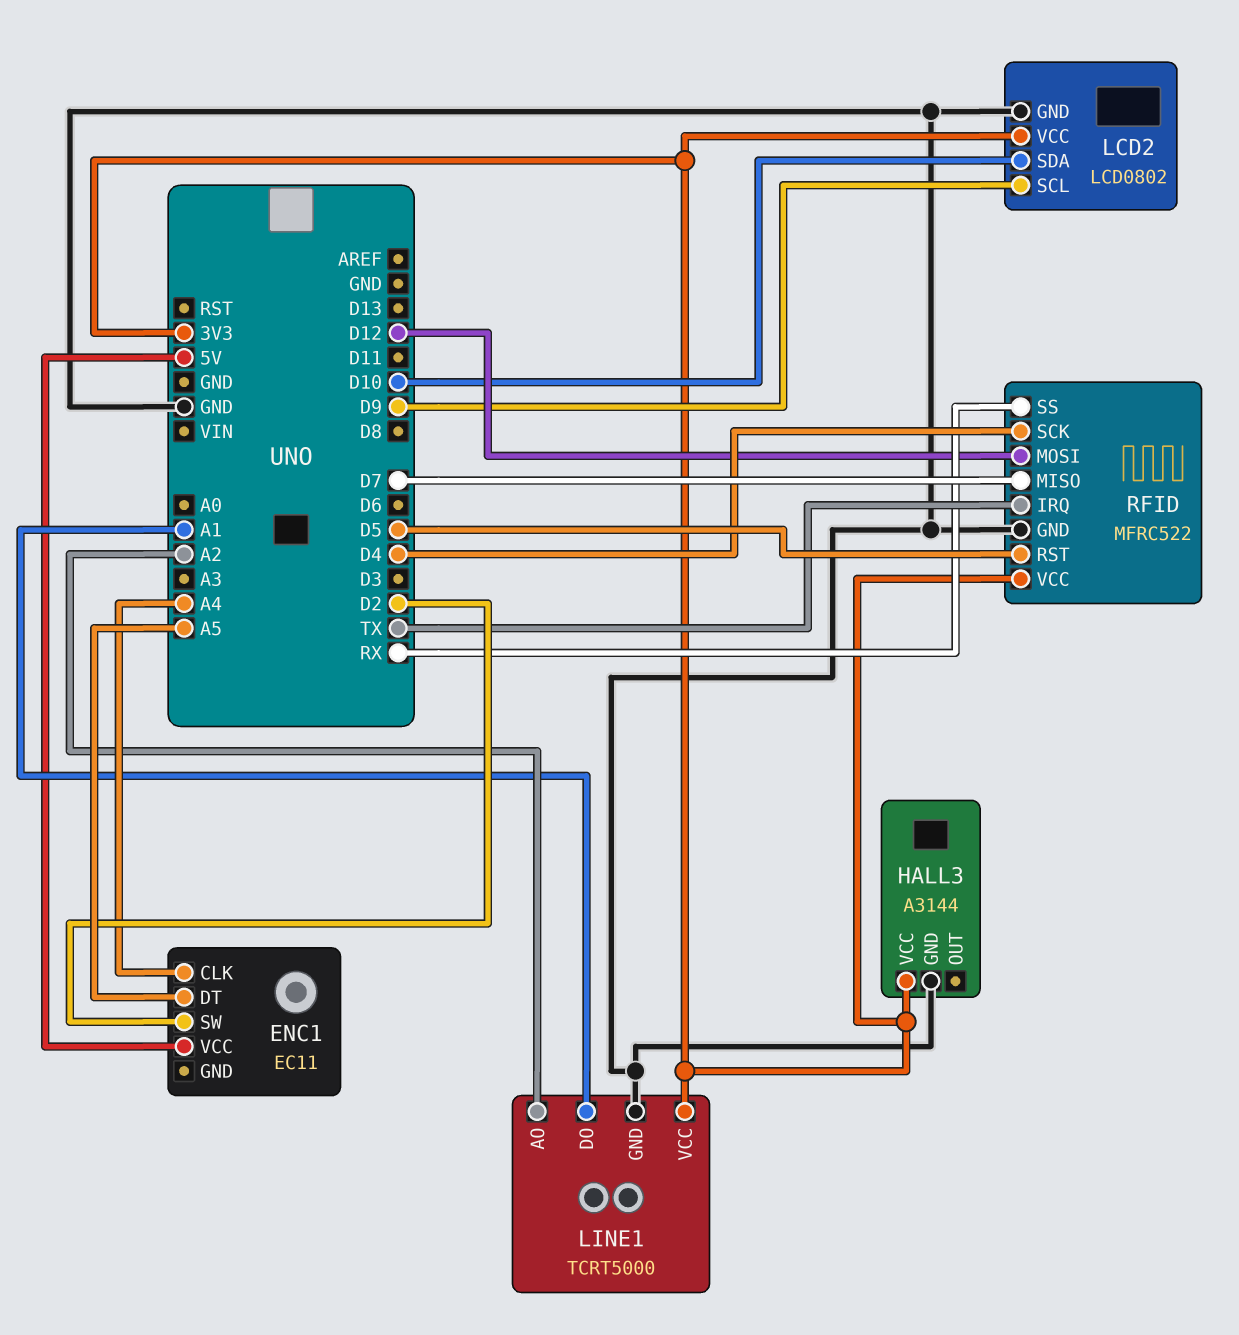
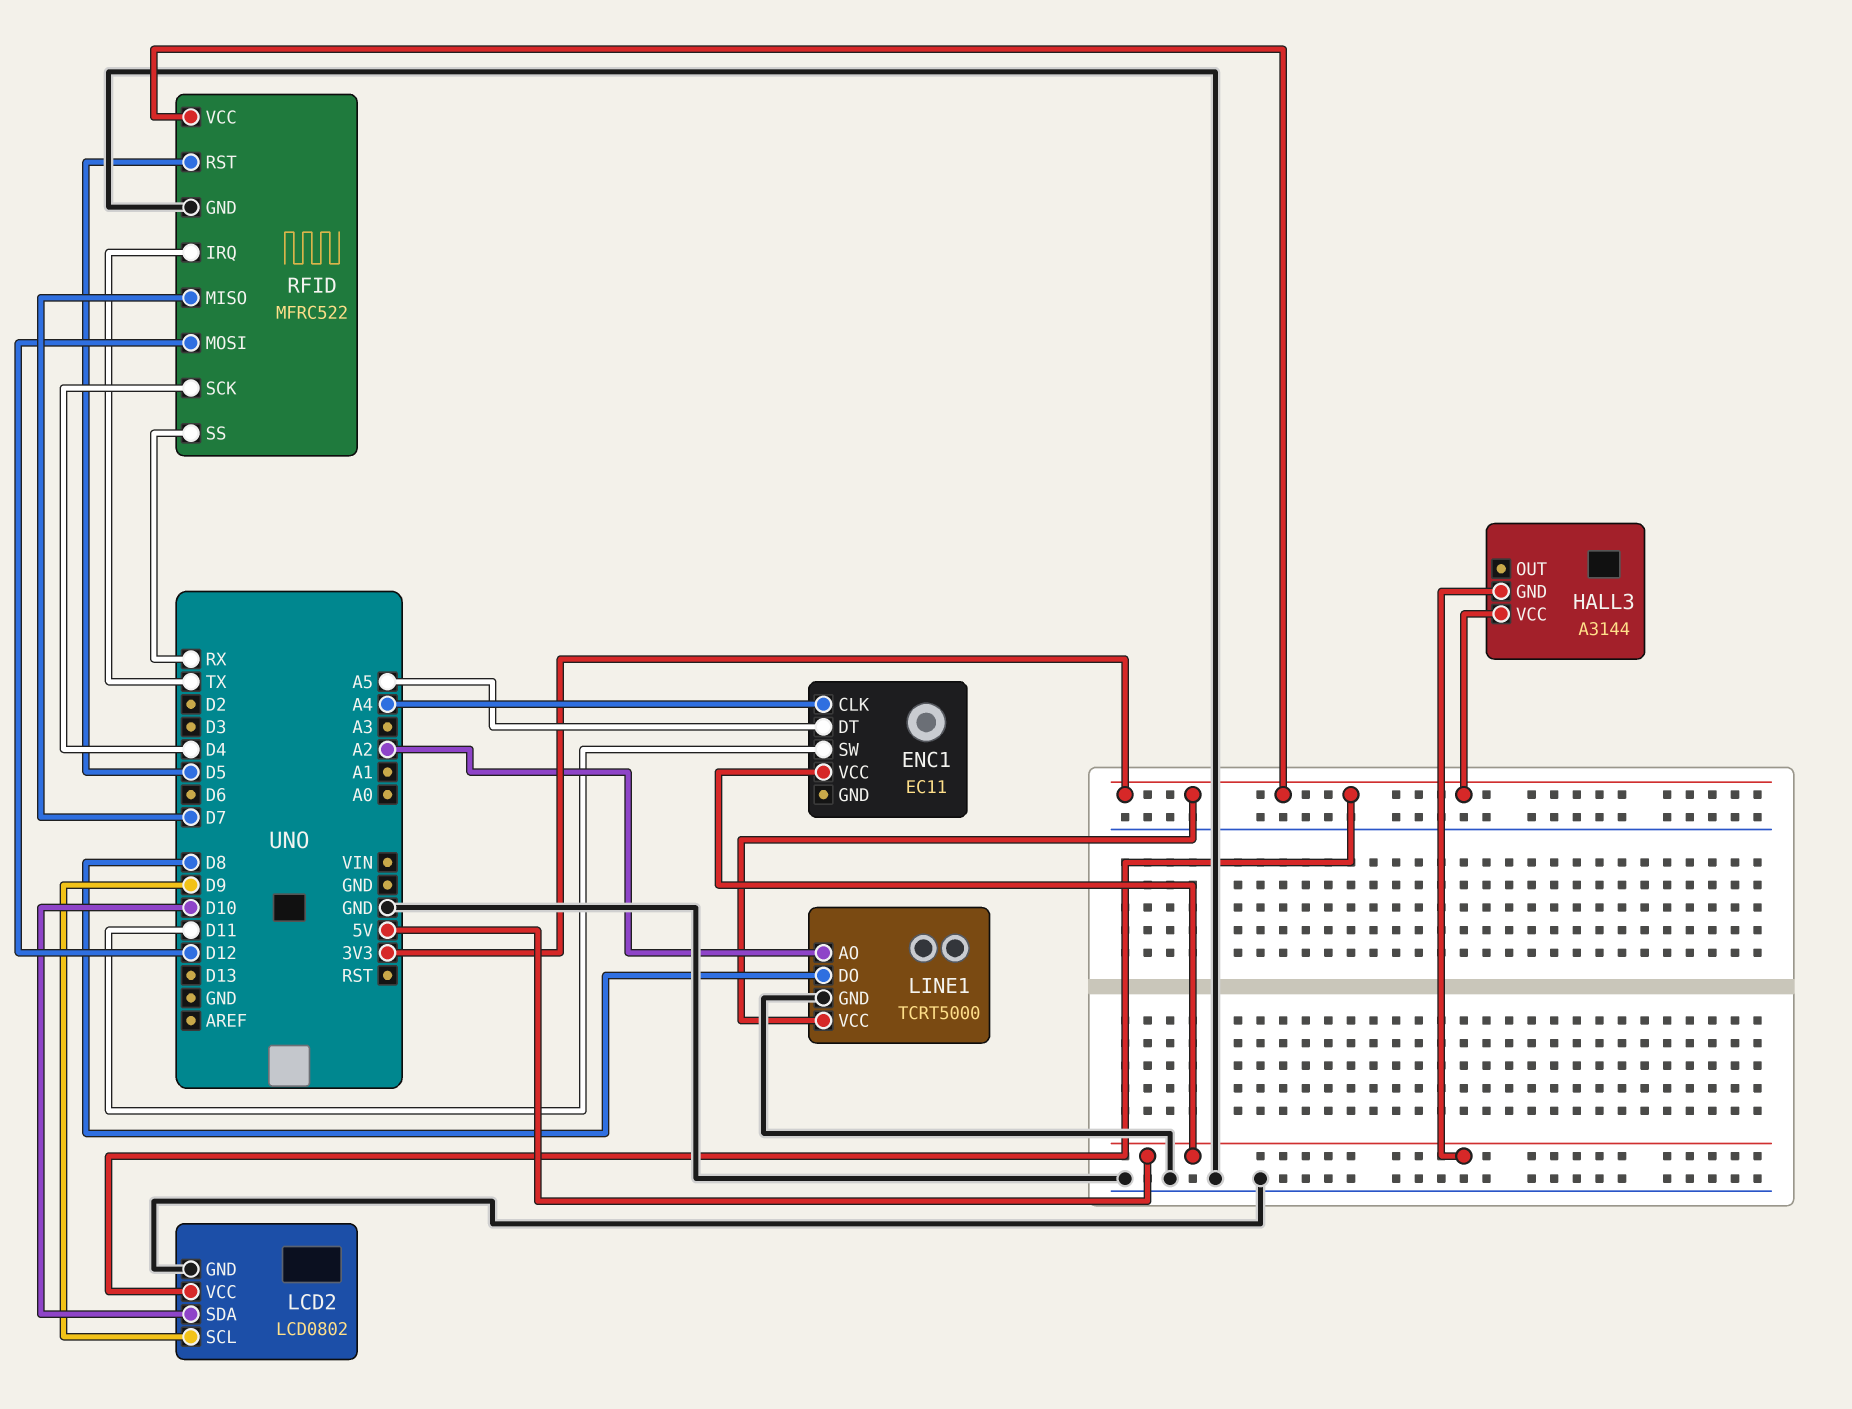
ENC1 pin SW: D2 -> D11
HALL3 pin GND: GND -> 5V
LINE1 pin DO: A1 -> D8

